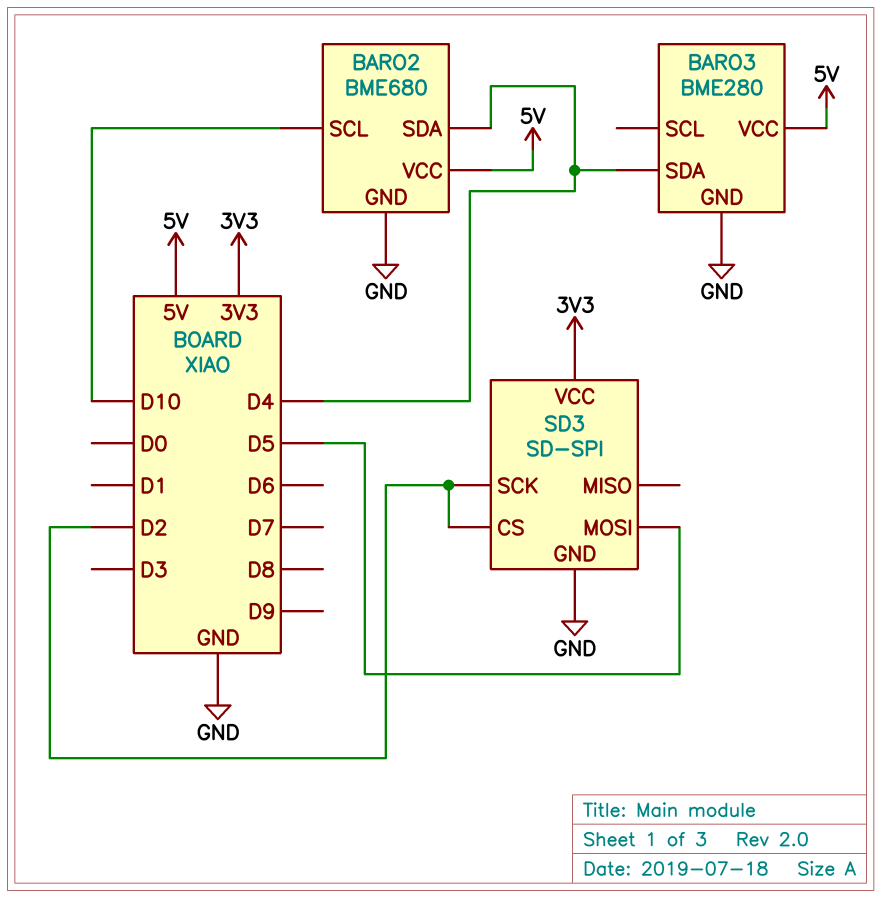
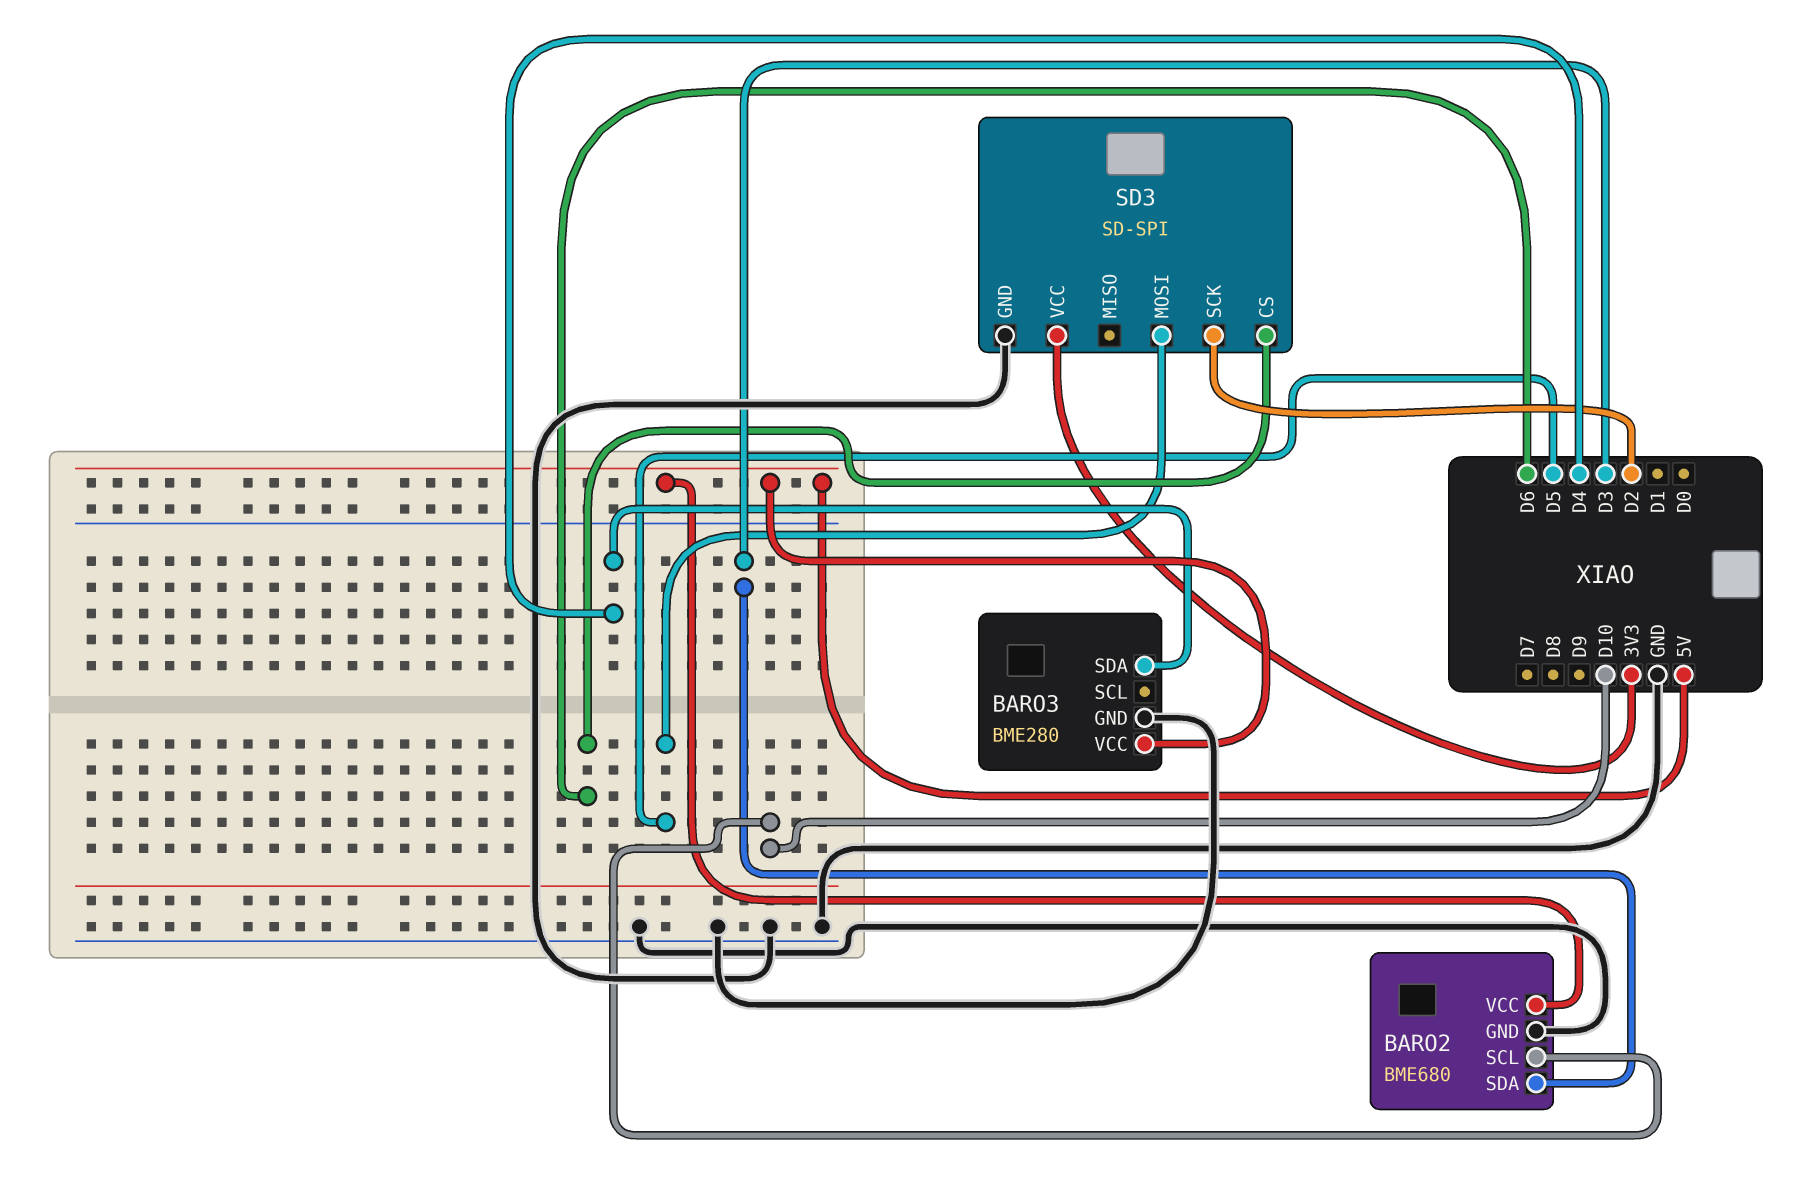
BARO2 pin SDA: D4 -> D3
SD3 pin CS: D2 -> D6

